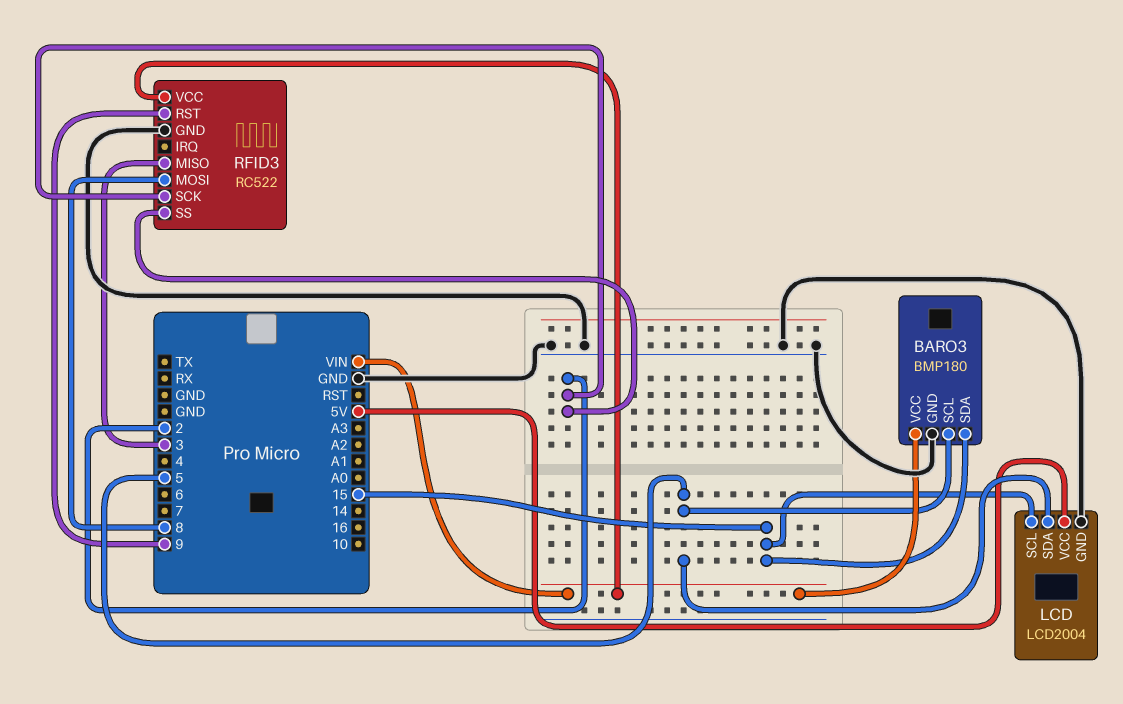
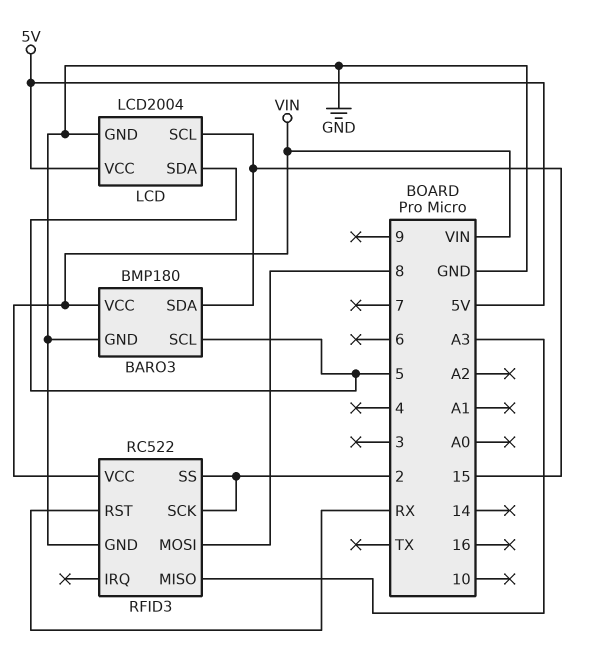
RFID3 pin MISO: 3 -> A3
RFID3 pin RST: 9 -> RX

